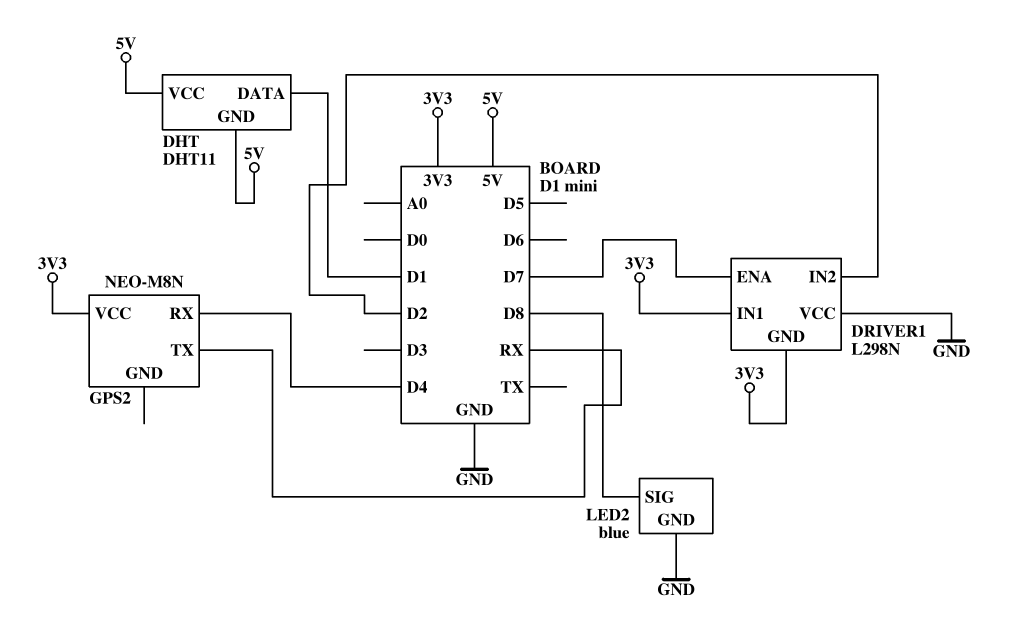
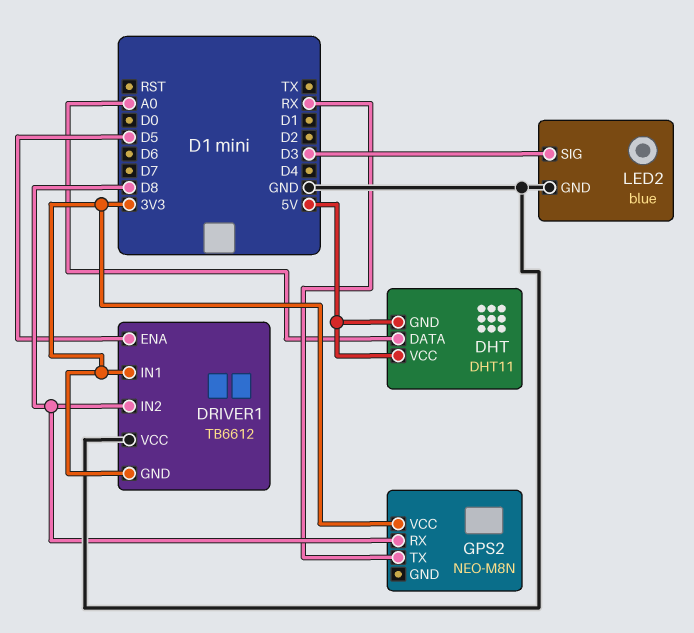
DHT pin DATA: D1 -> A0
DRIVER1: L298N -> TB6612
DRIVER1 pin ENA: D7 -> D5
DRIVER1 pin IN2: D2 -> D8
GPS2 pin RX: D4 -> D8
LED2 pin SIG: D8 -> D3

